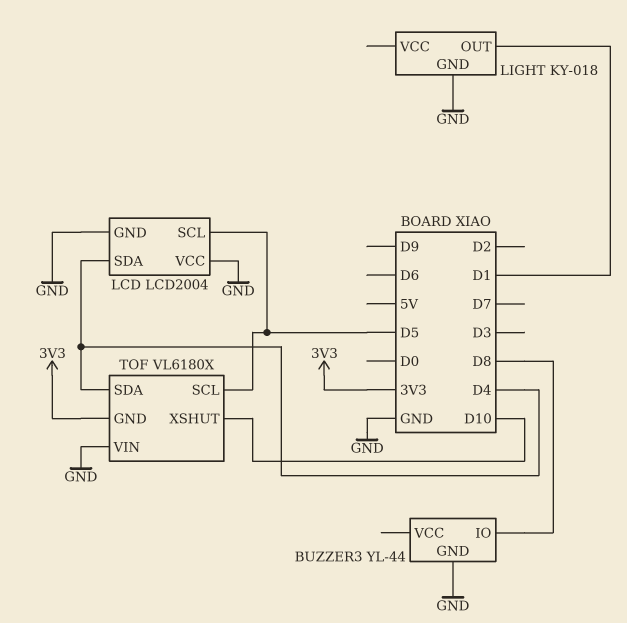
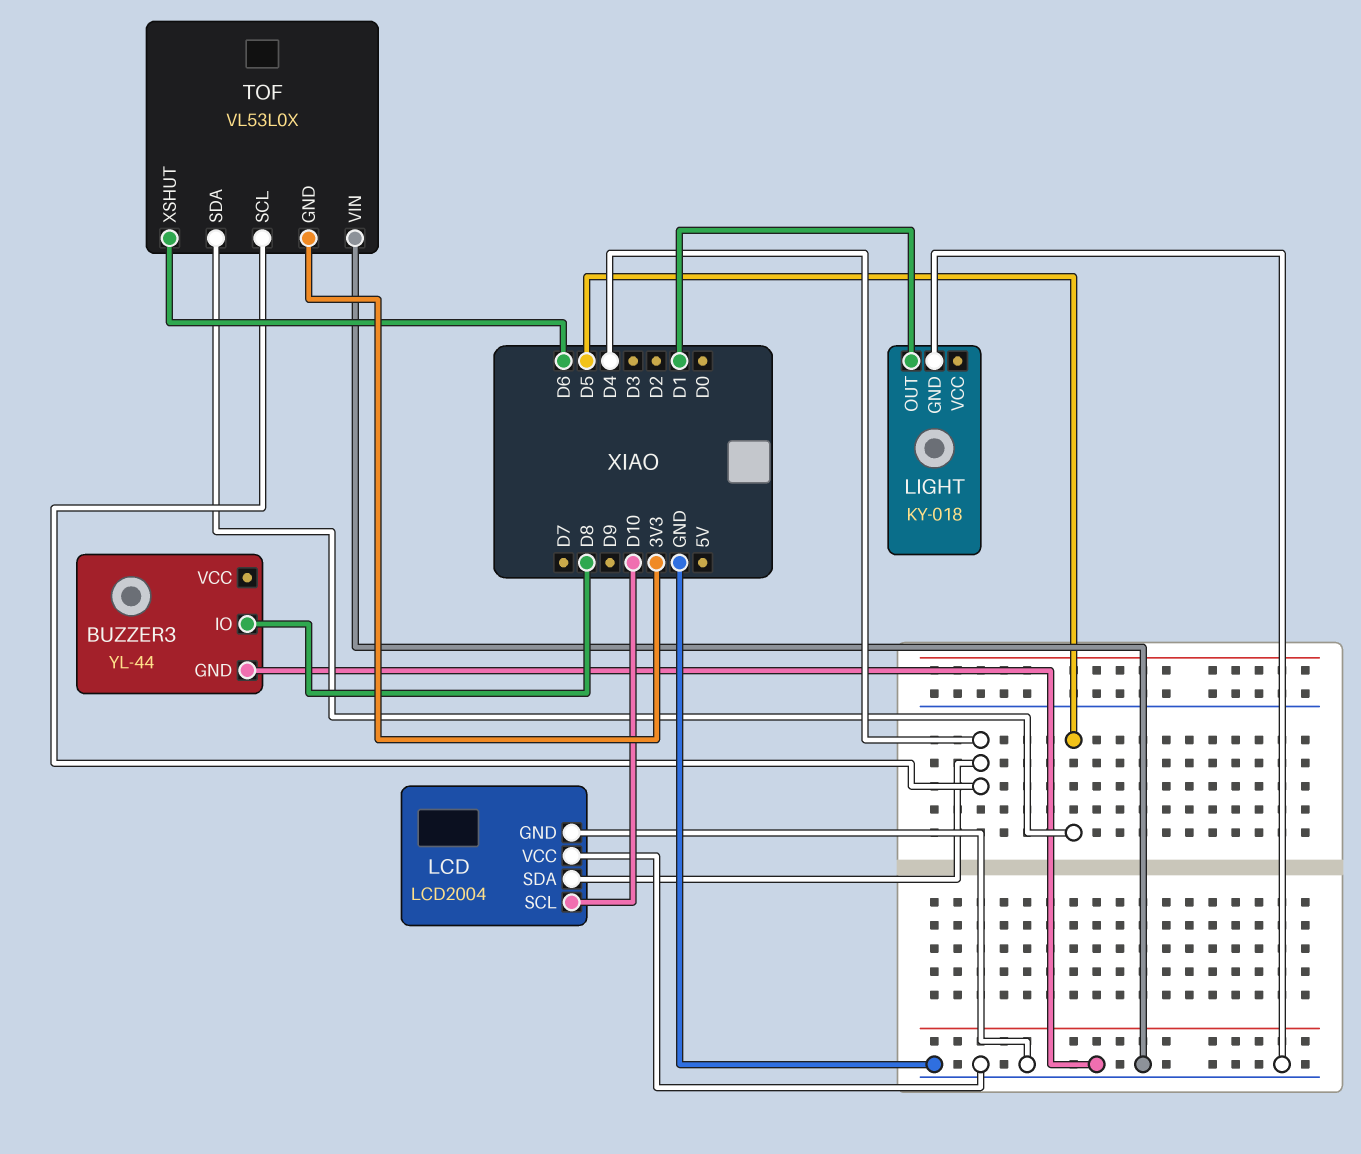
LCD pin SCL: D5 -> D10
TOF: VL6180X -> VL53L0X
TOF pin SCL: D5 -> D4
TOF pin SDA: D4 -> D5
TOF pin XSHUT: D10 -> D6

